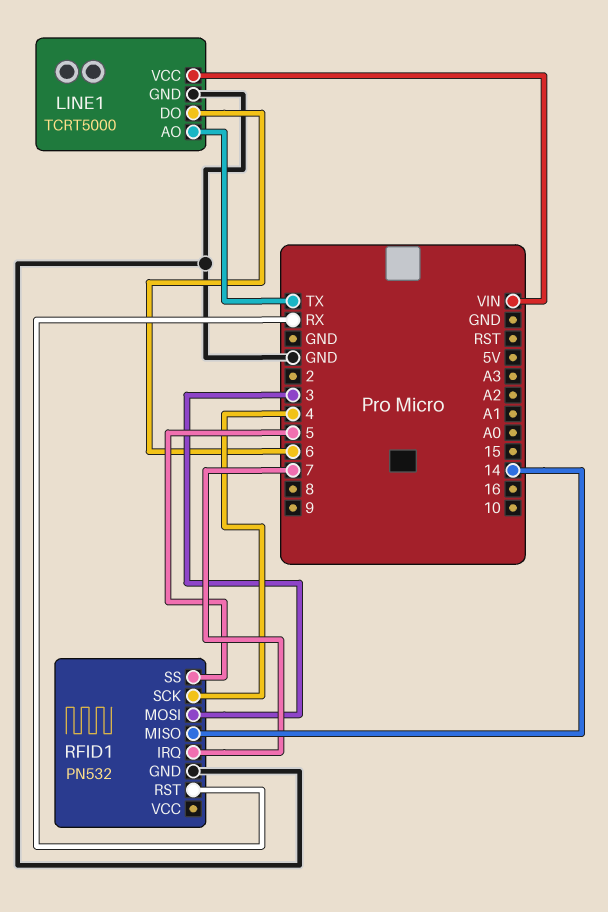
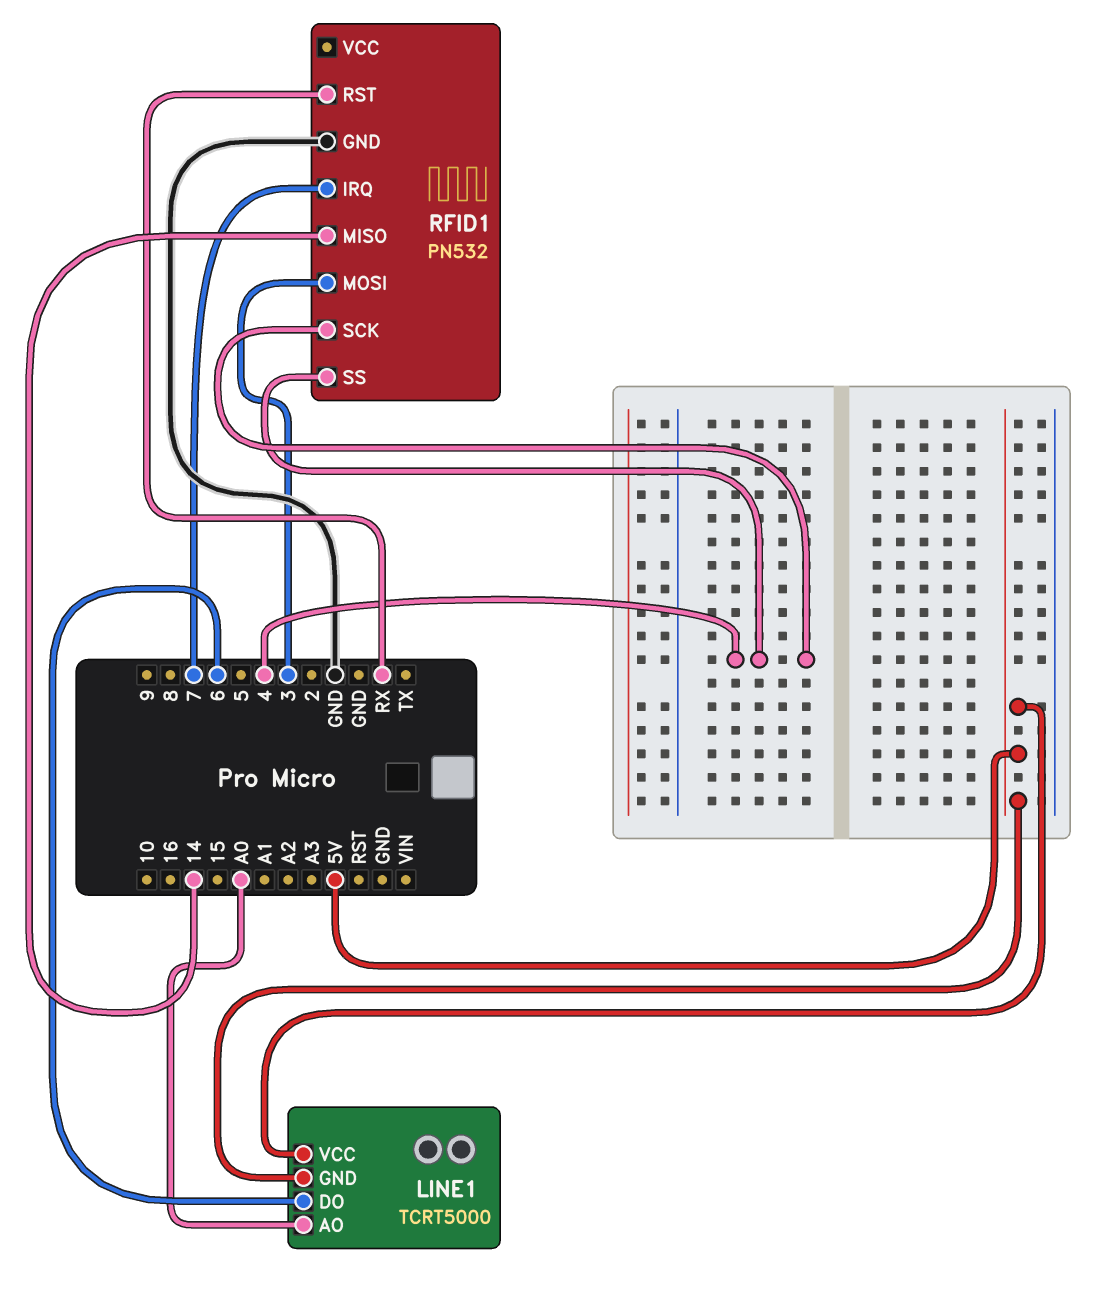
LINE1 pin AO: TX -> A0
LINE1 pin GND: GND -> 5V
LINE1 pin VCC: VIN -> 5V
RFID1 pin SS: 5 -> 4

